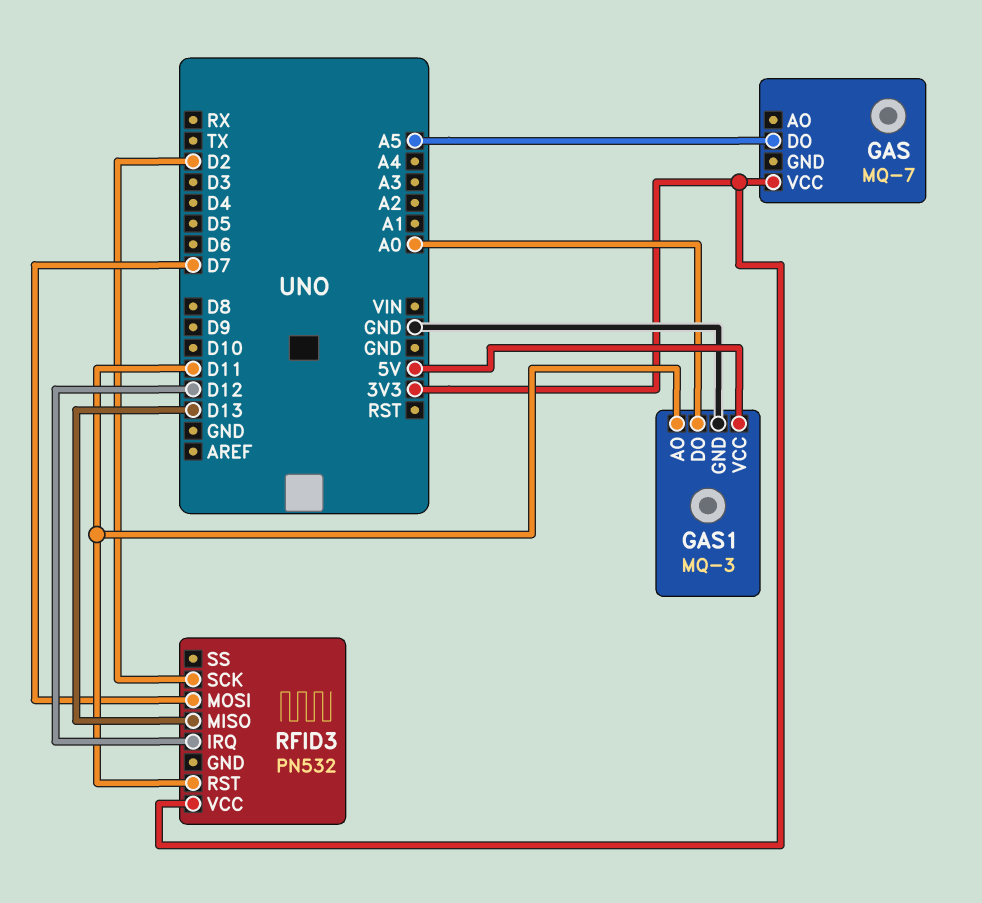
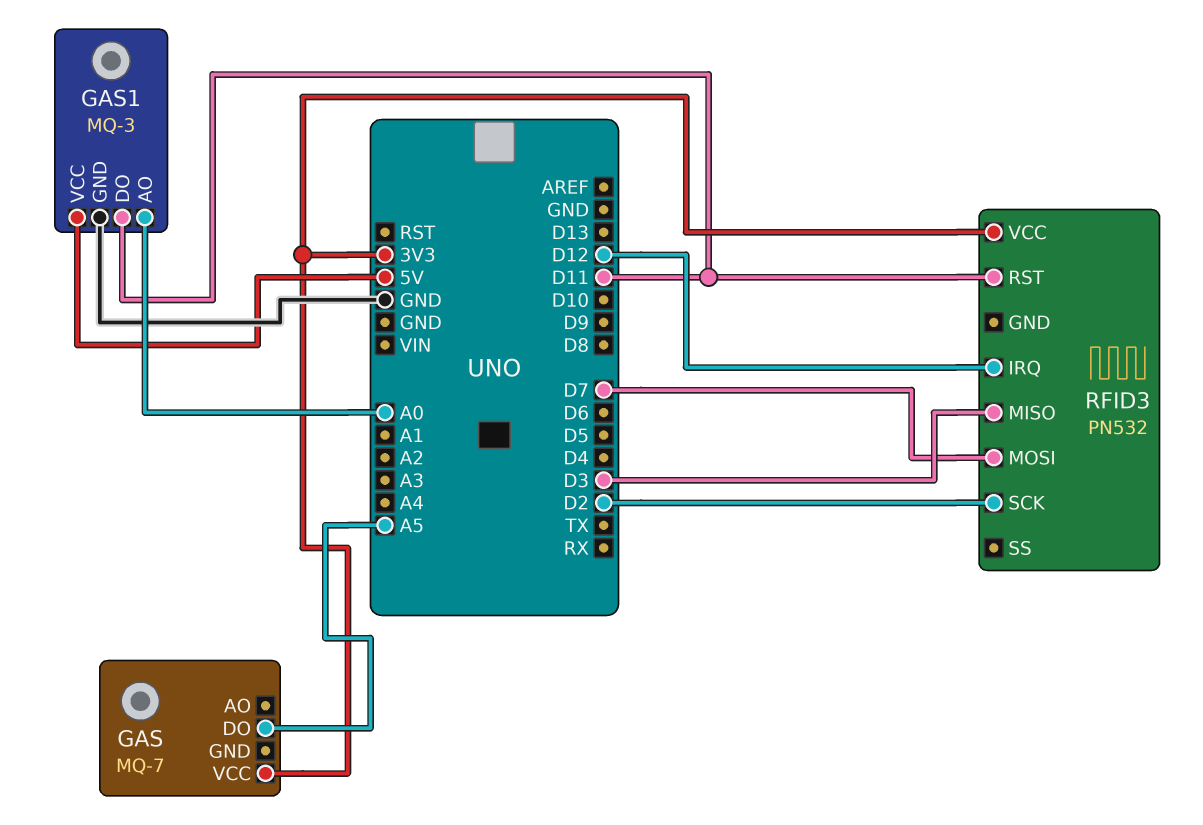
GAS1 pin AO: D11 -> A0
GAS1 pin DO: A0 -> D11
RFID3 pin MISO: D13 -> D3

